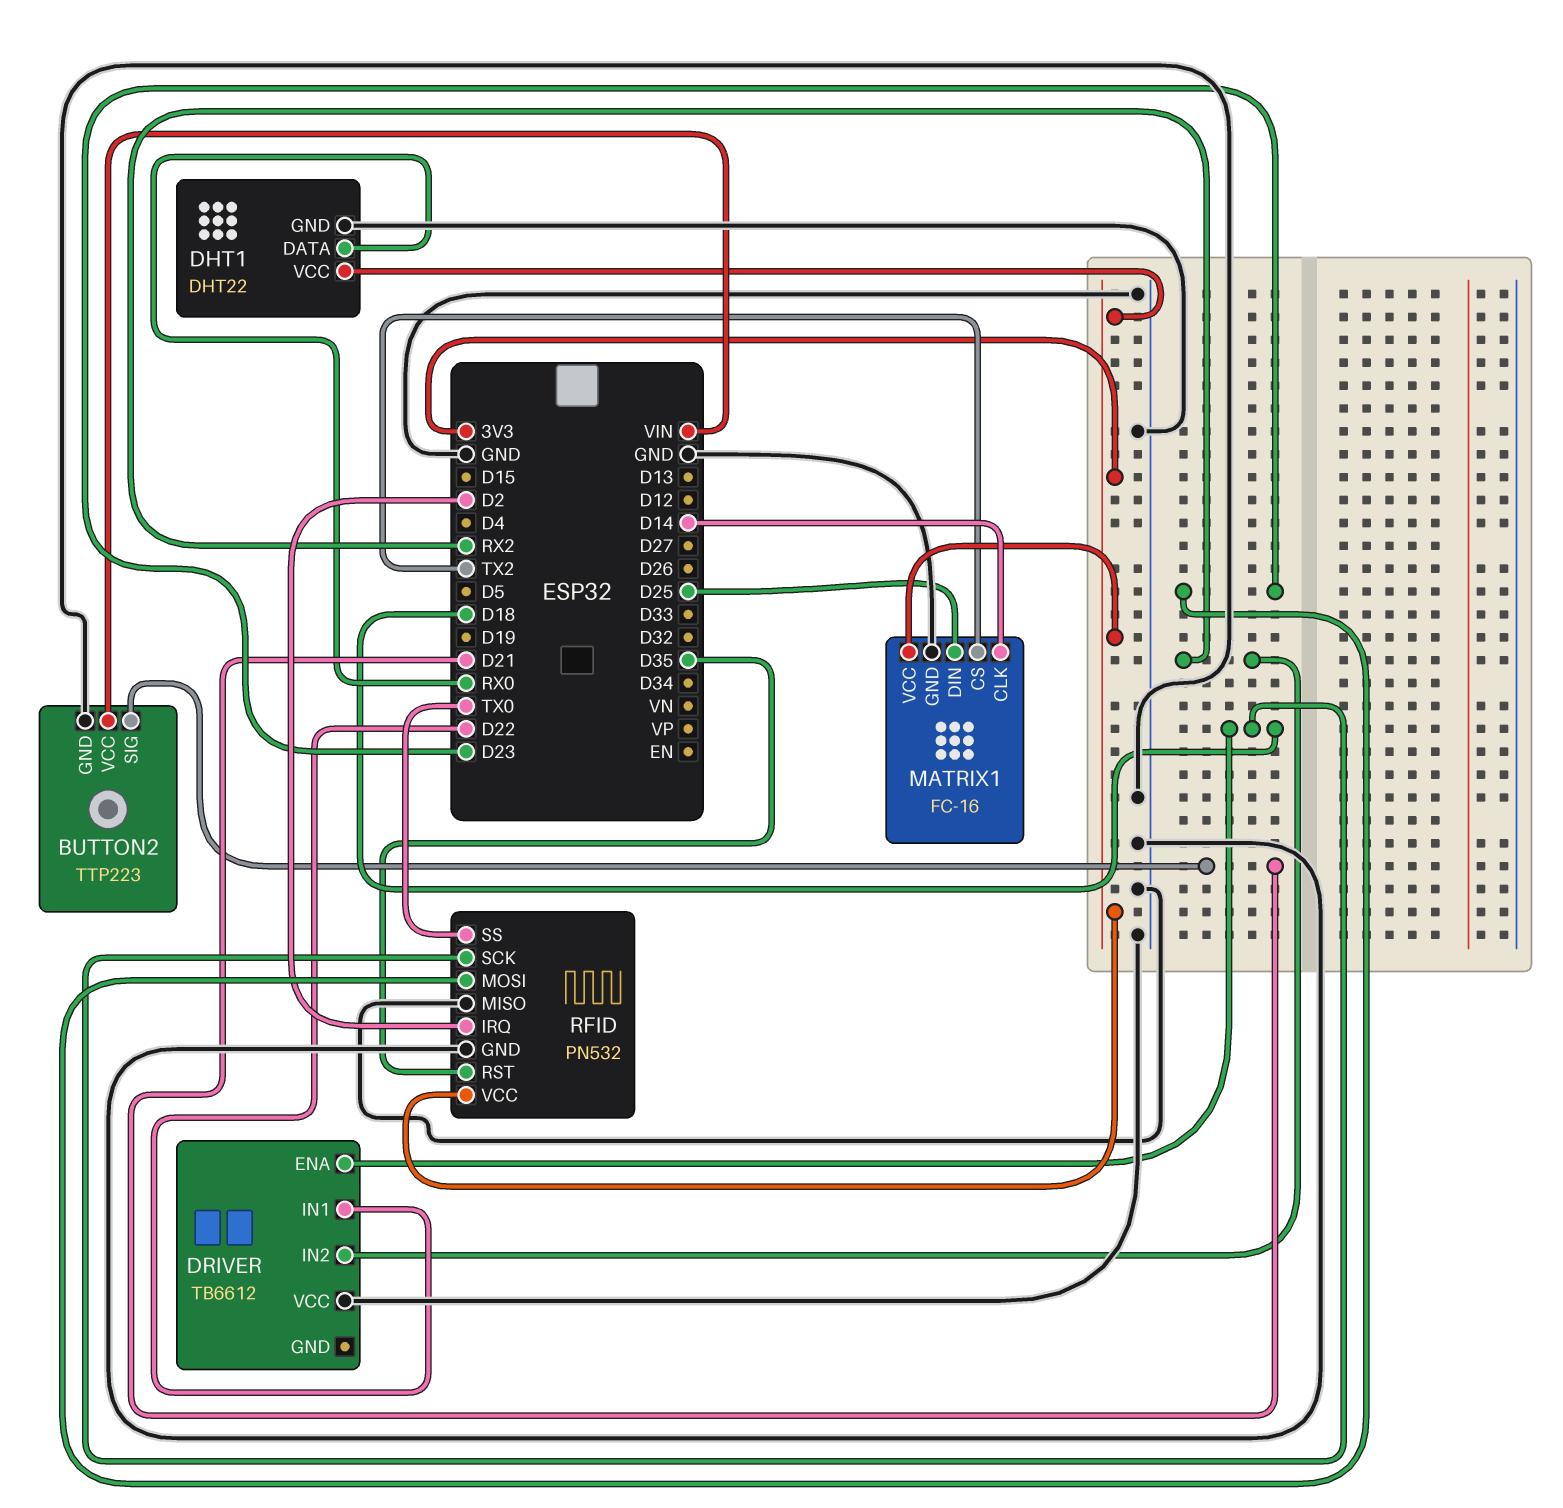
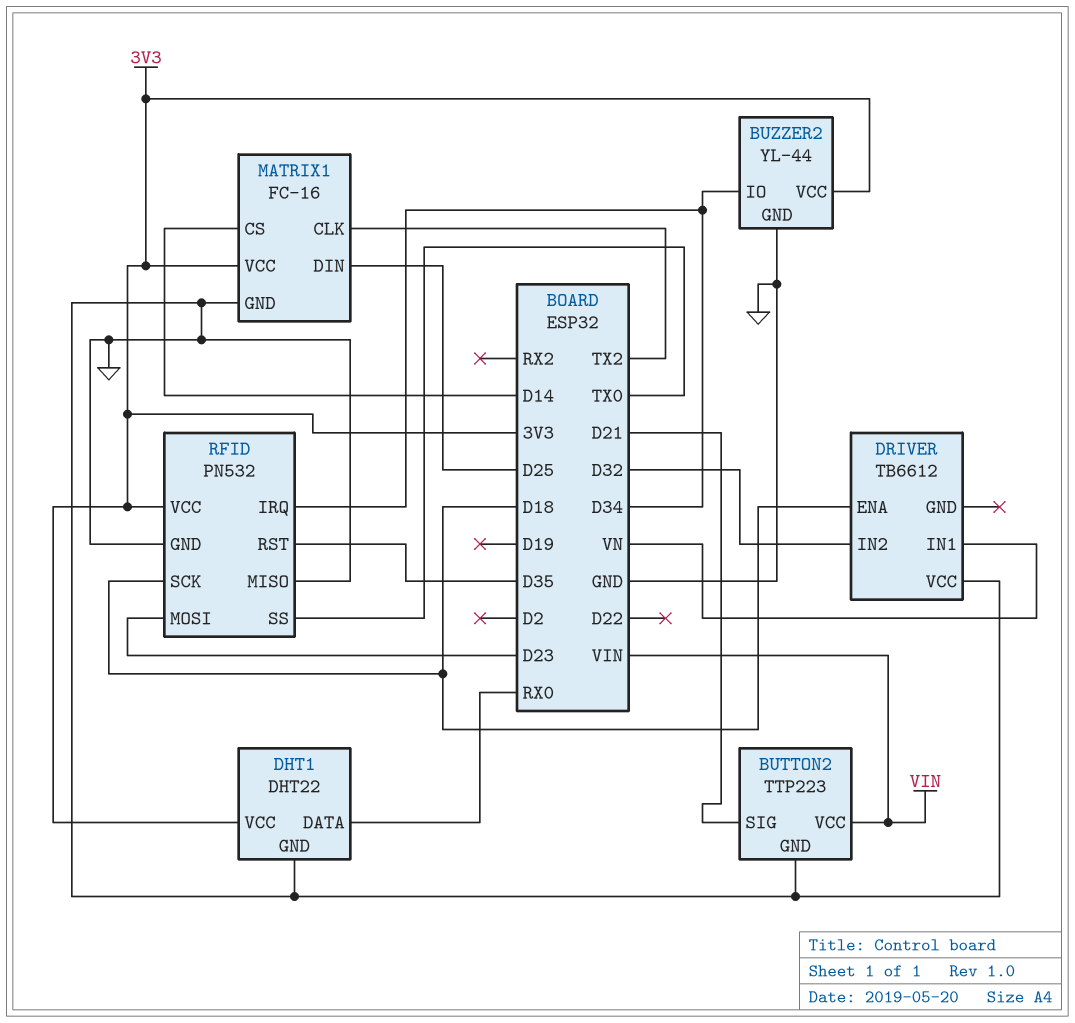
BUZZER2: none -> YL-44
BUZZER2 pin GND: none -> GND
BUZZER2 pin IO: none -> D34
BUZZER2 pin VCC: none -> 3V3
DRIVER pin IN1: D22 -> VN
DRIVER pin IN2: RX2 -> D32
MATRIX1 pin CLK: D14 -> TX2
MATRIX1 pin CS: TX2 -> D14
RFID pin IRQ: D2 -> D34

